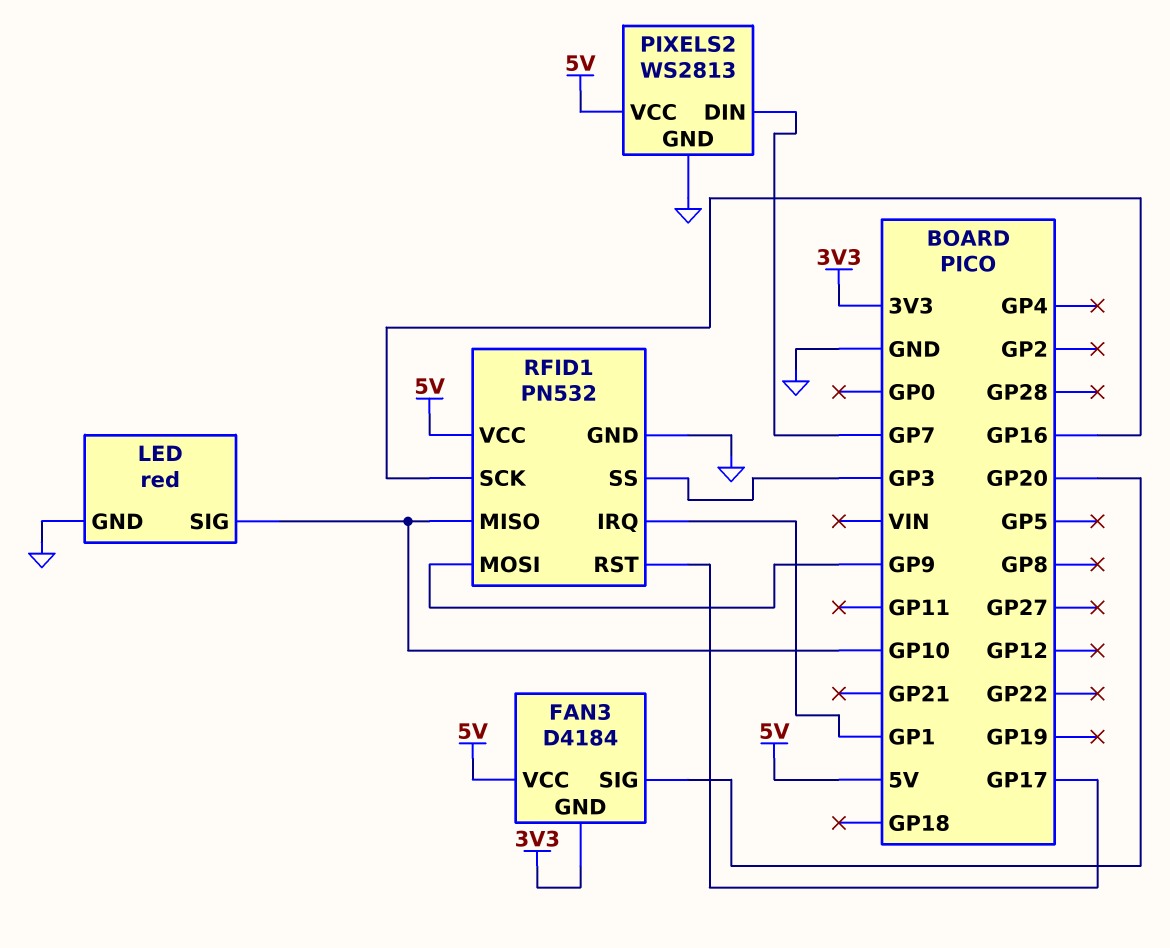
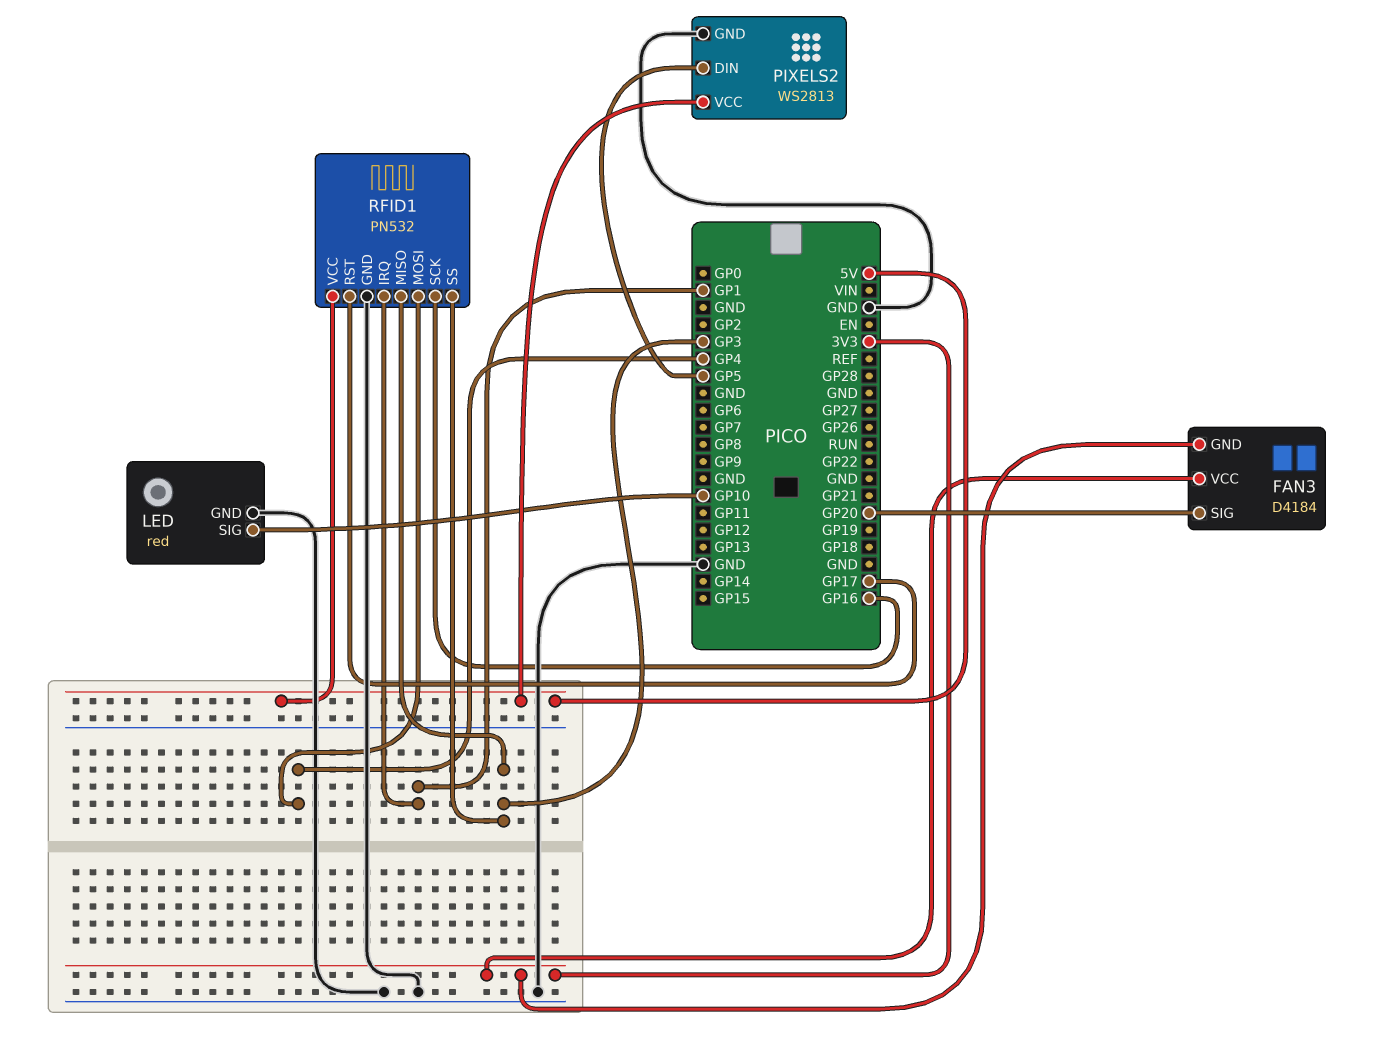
FAN3 pin VCC: 5V -> 3V3
PIXELS2 pin DIN: GP7 -> GP5
RFID1 pin MISO: GP10 -> GP3
RFID1 pin MOSI: GP9 -> GP4

